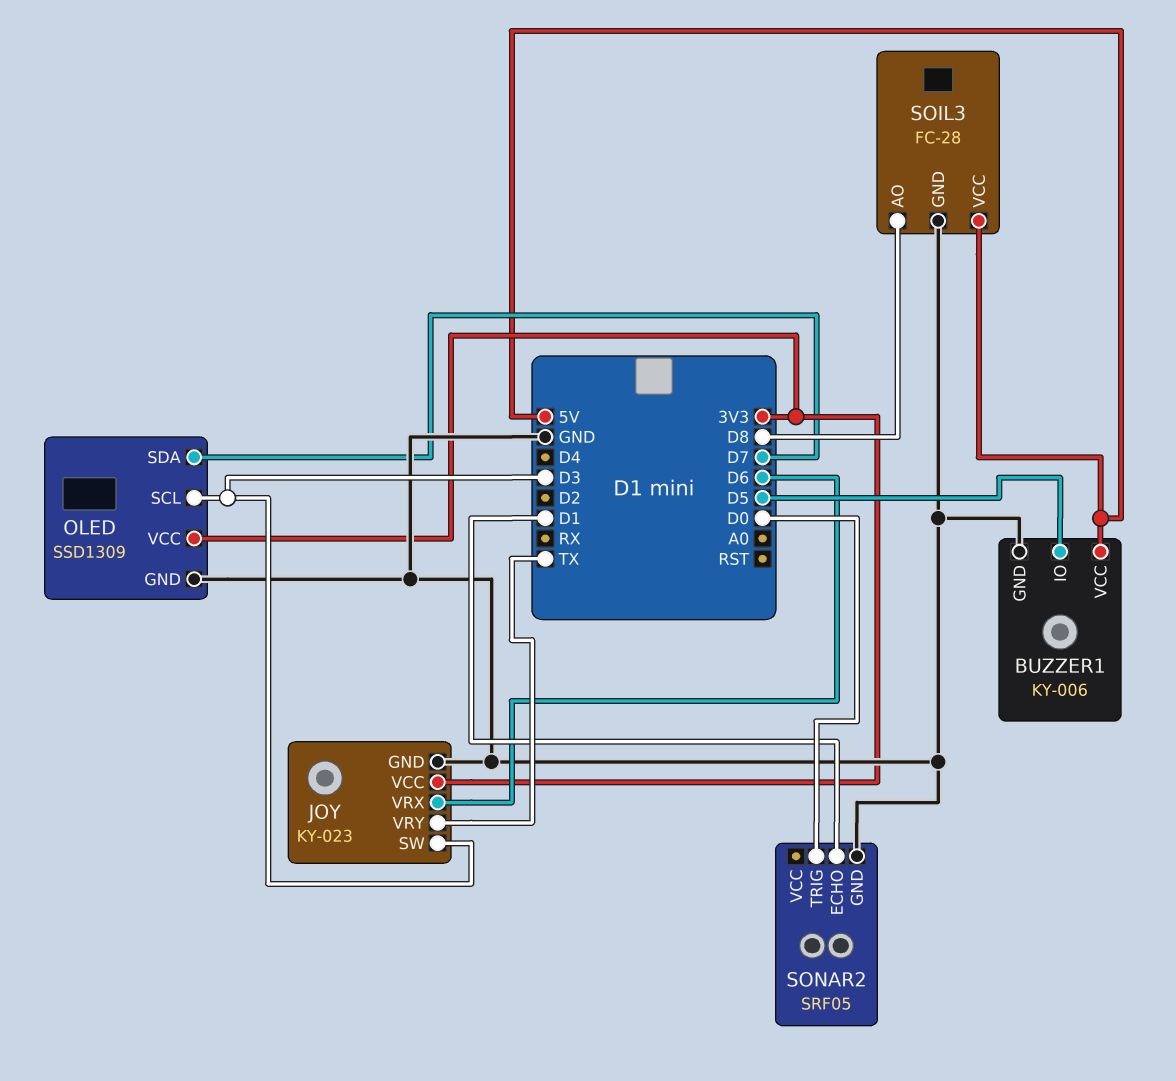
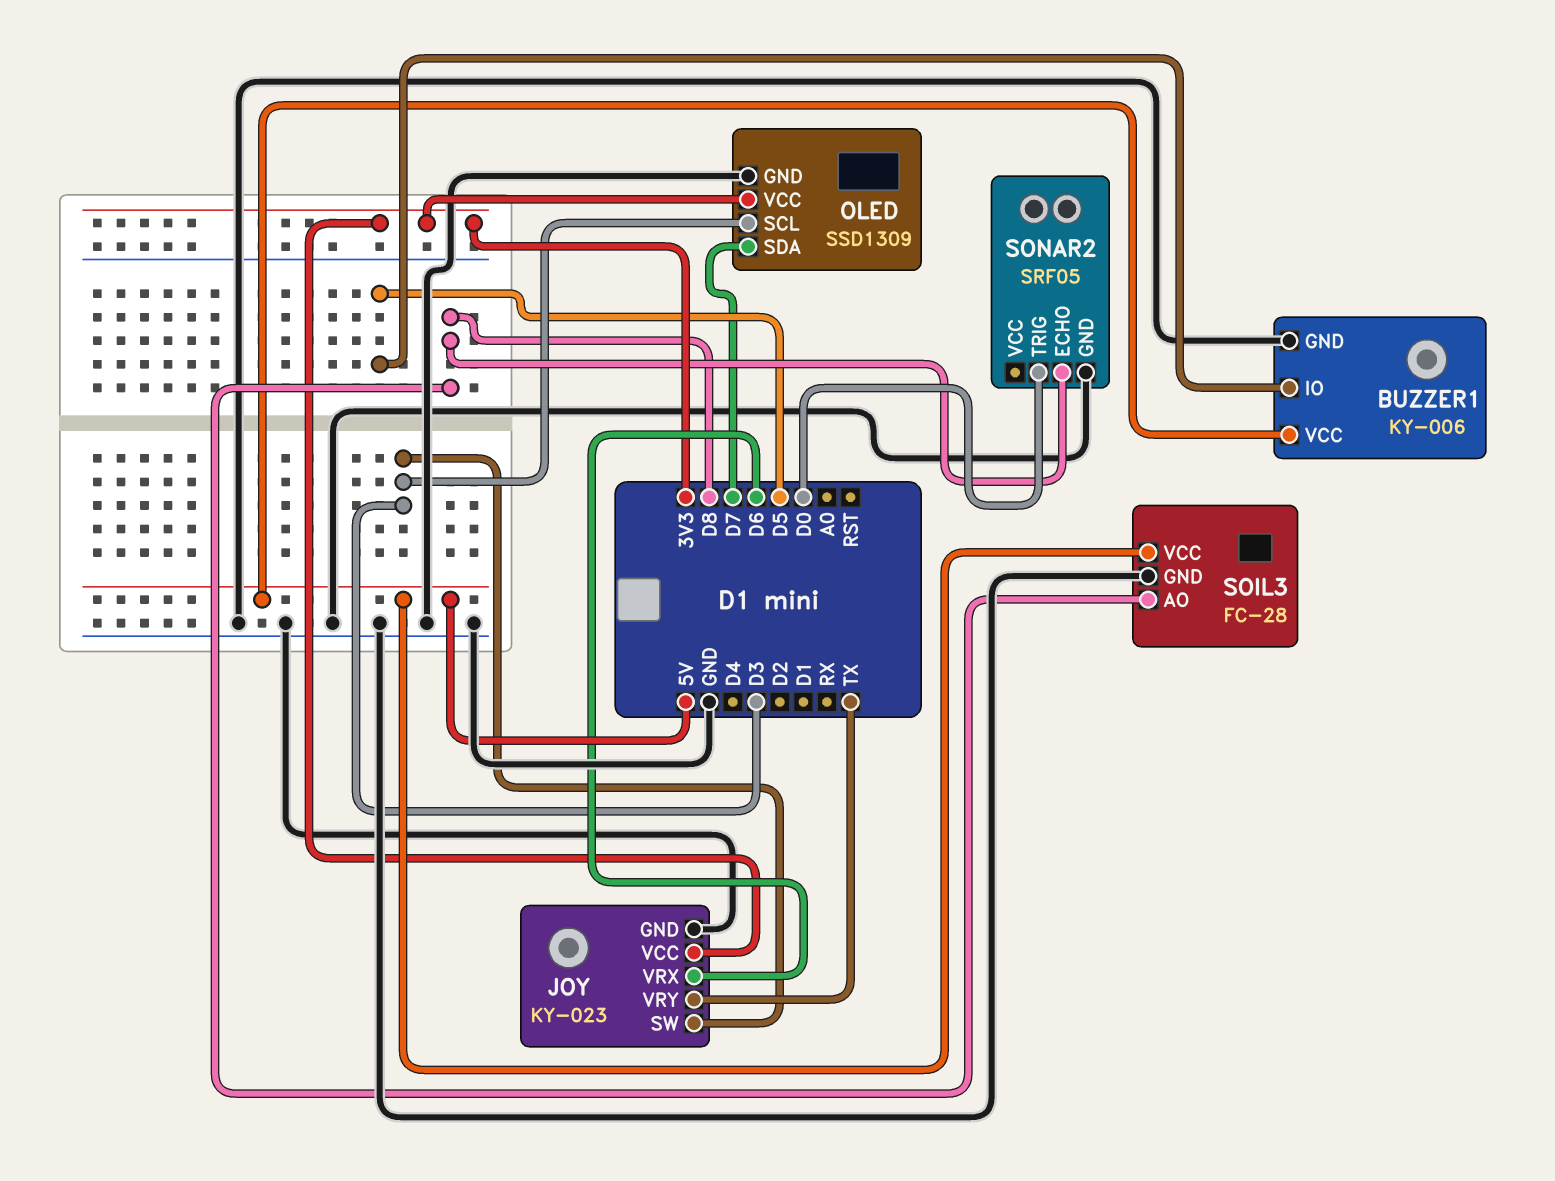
SONAR2 pin ECHO: D1 -> D8

